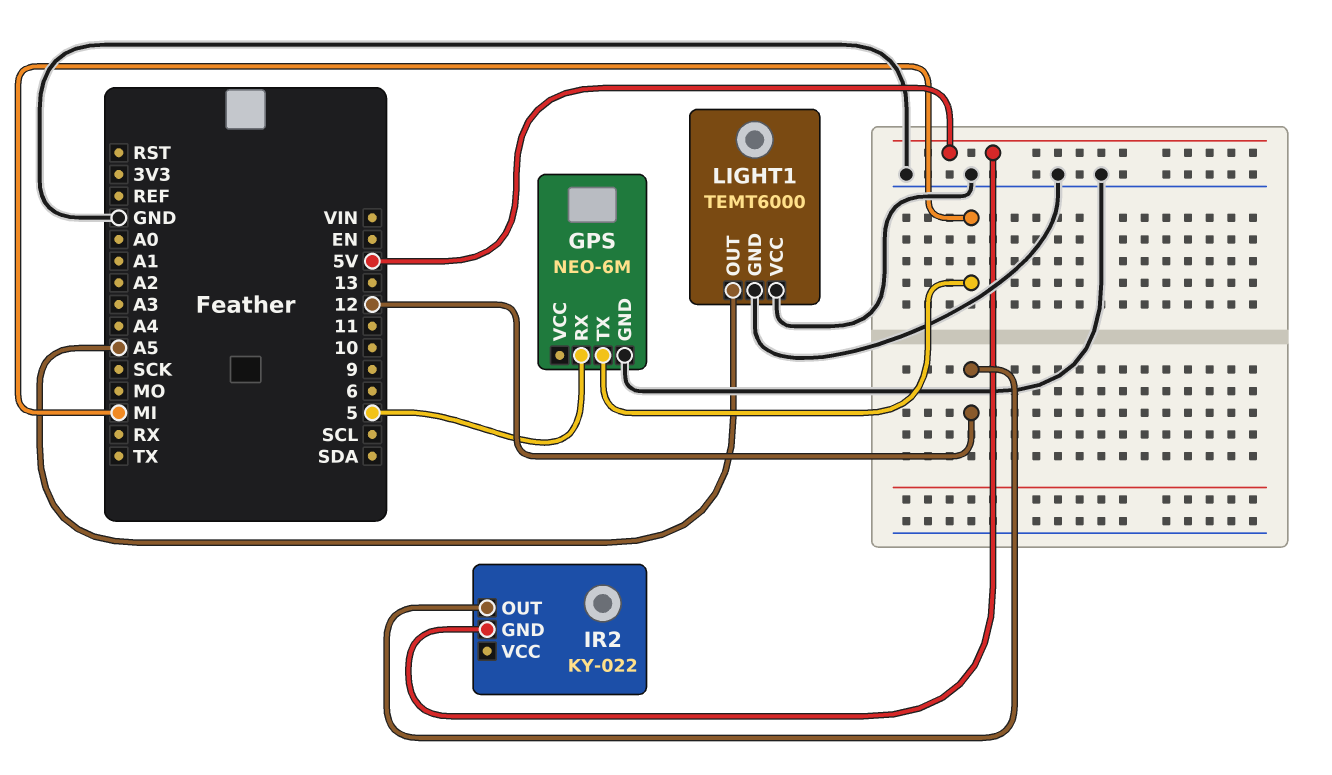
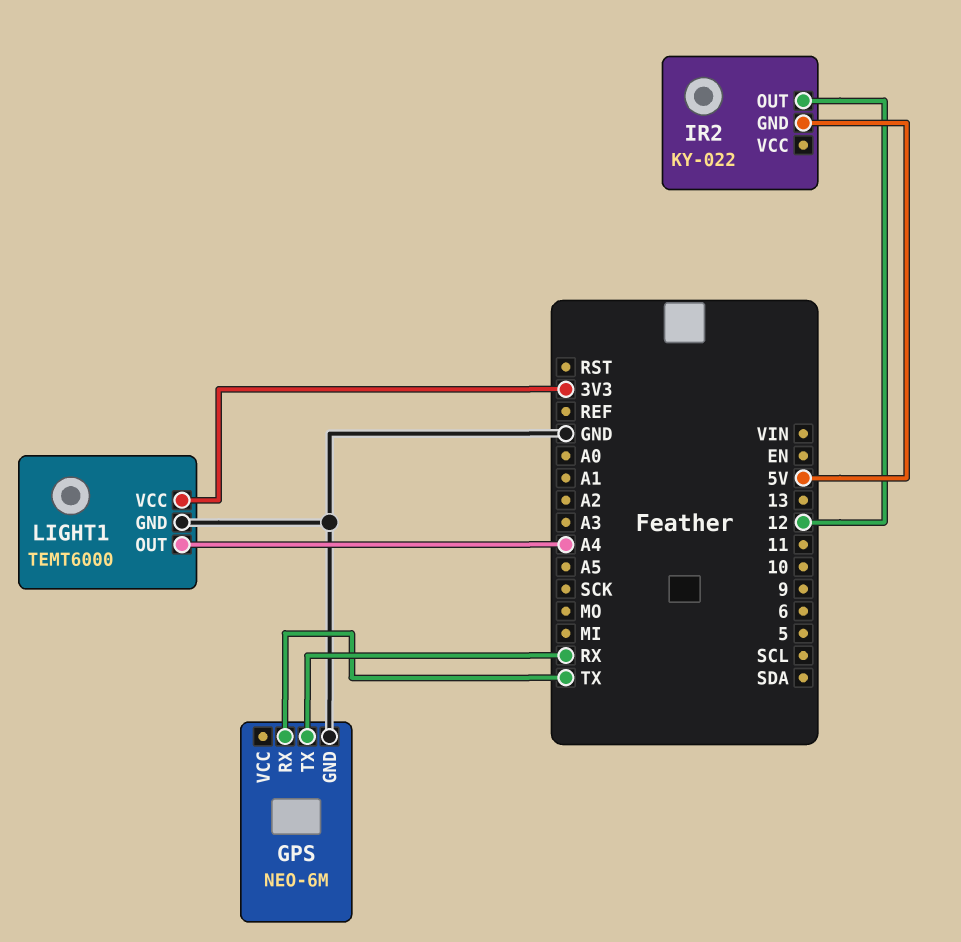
GPS pin RX: 5 -> TX
GPS pin TX: MI -> RX
LIGHT1 pin OUT: A5 -> A4
LIGHT1 pin VCC: GND -> 3V3

